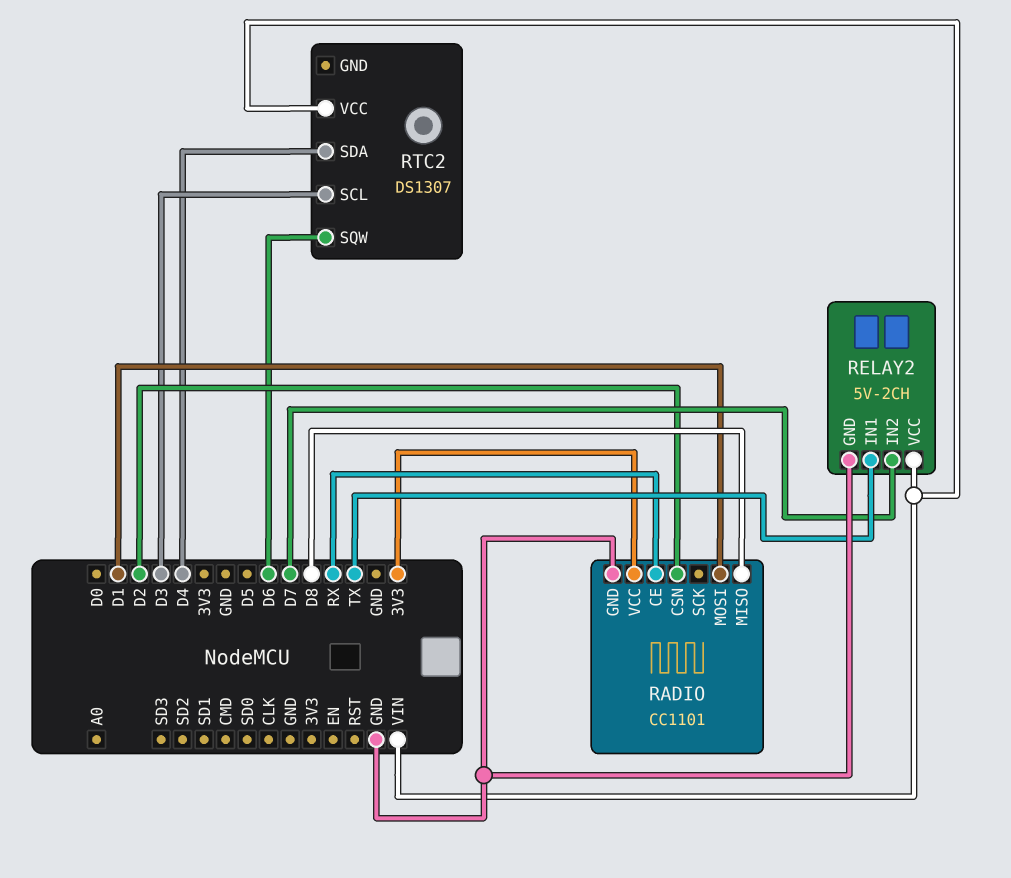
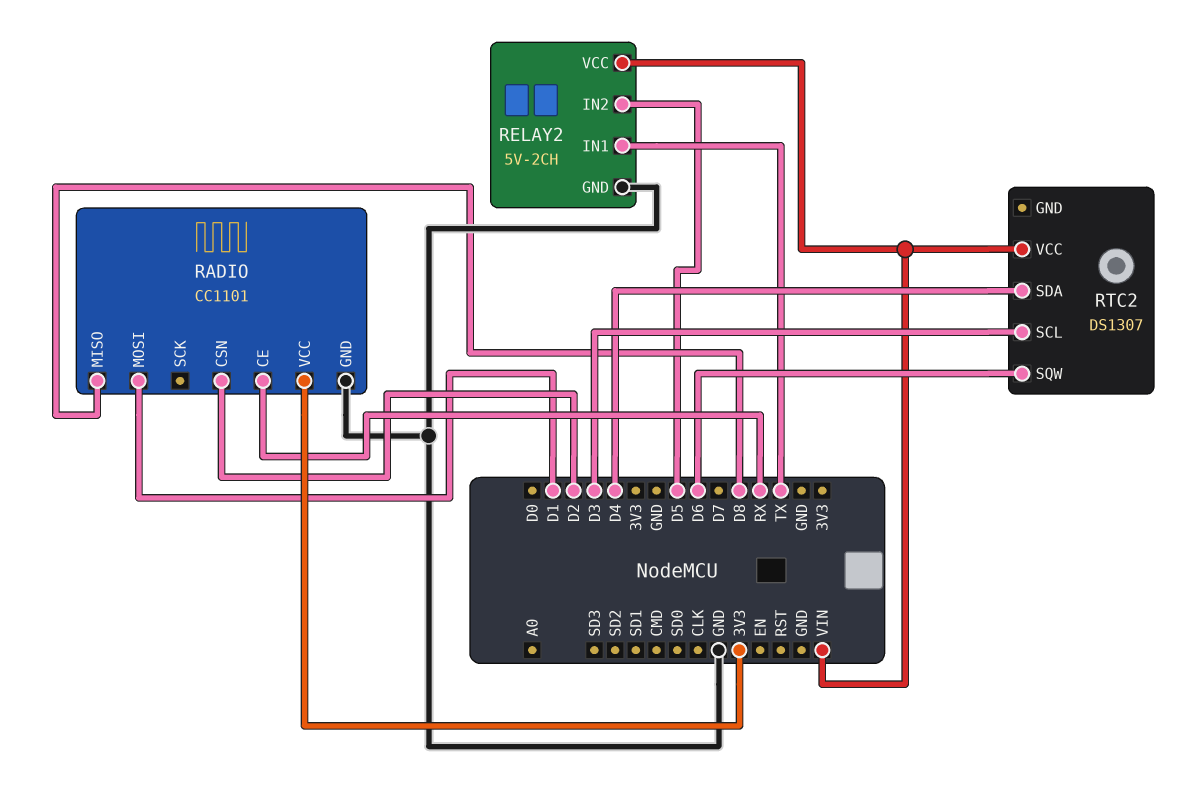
RELAY2 pin IN2: D7 -> D5

